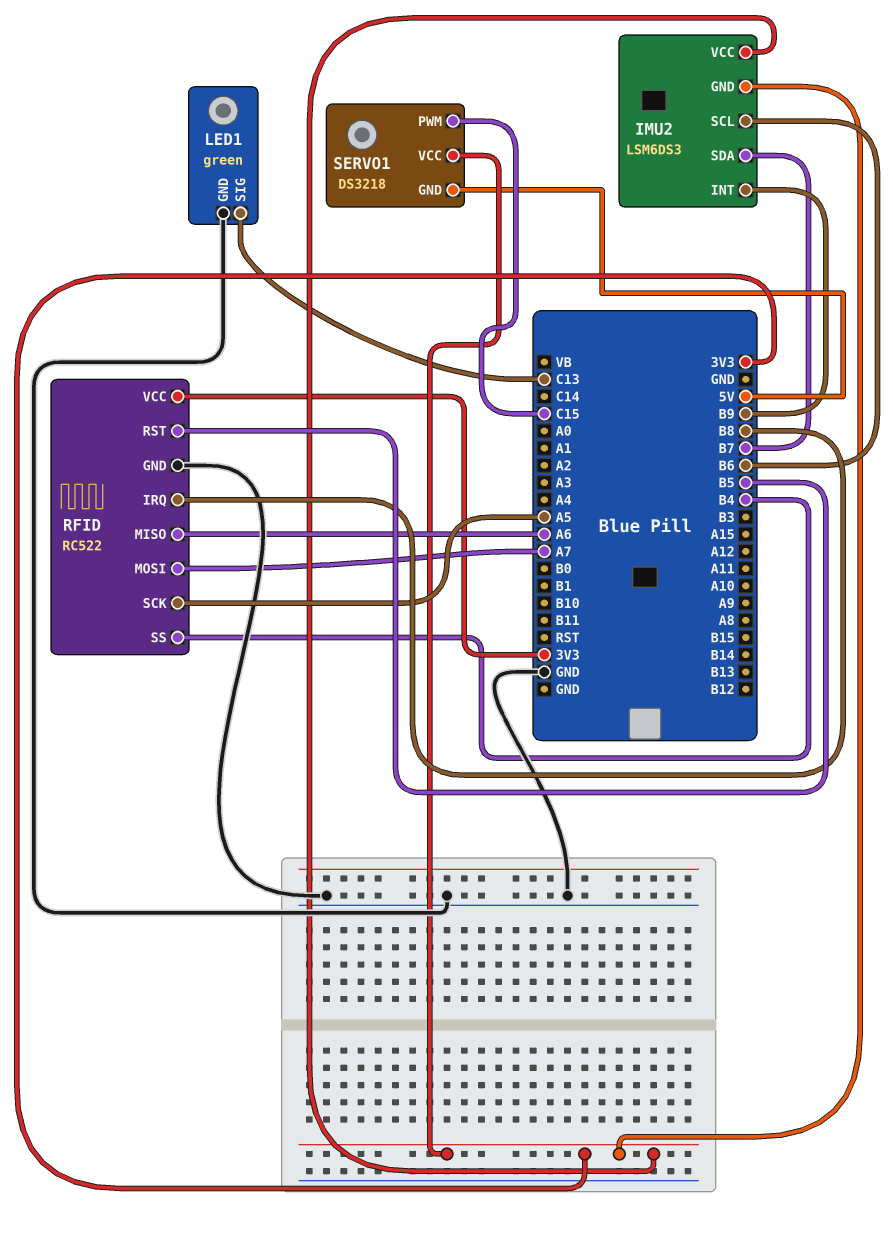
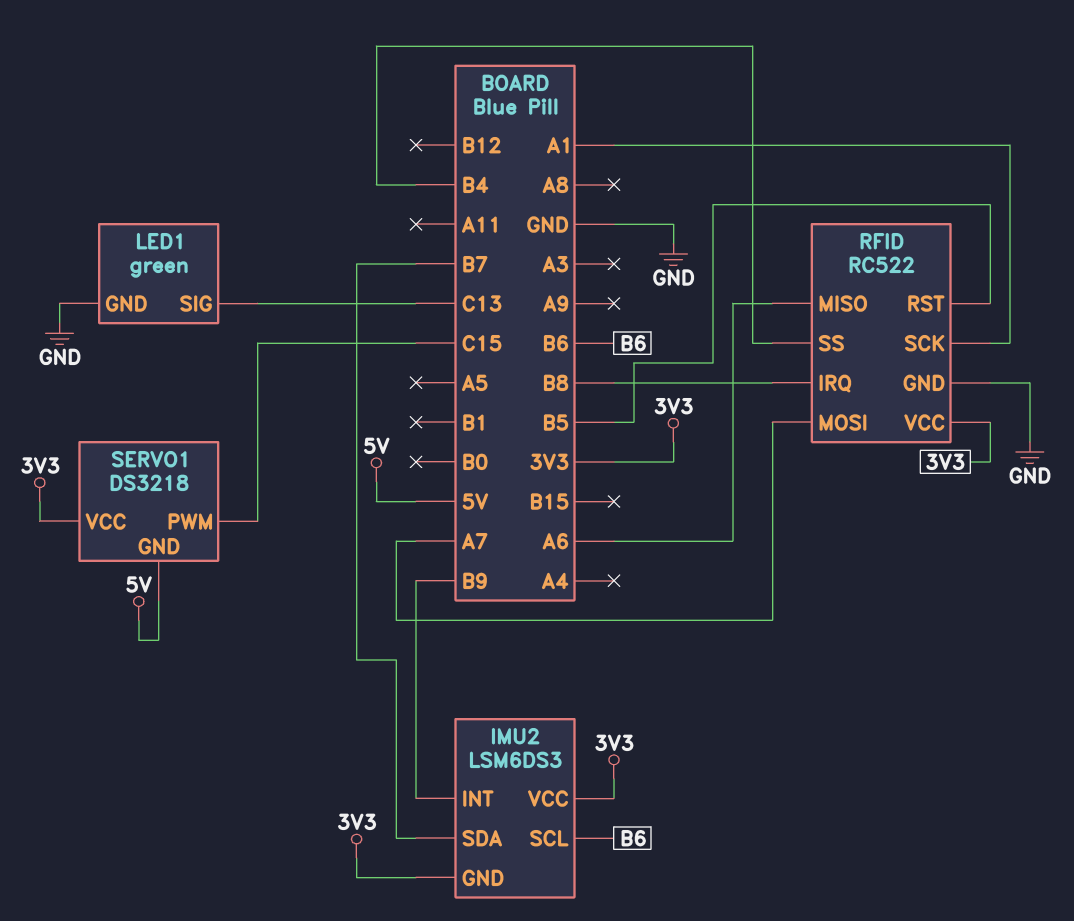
RFID pin SCK: A5 -> A1

